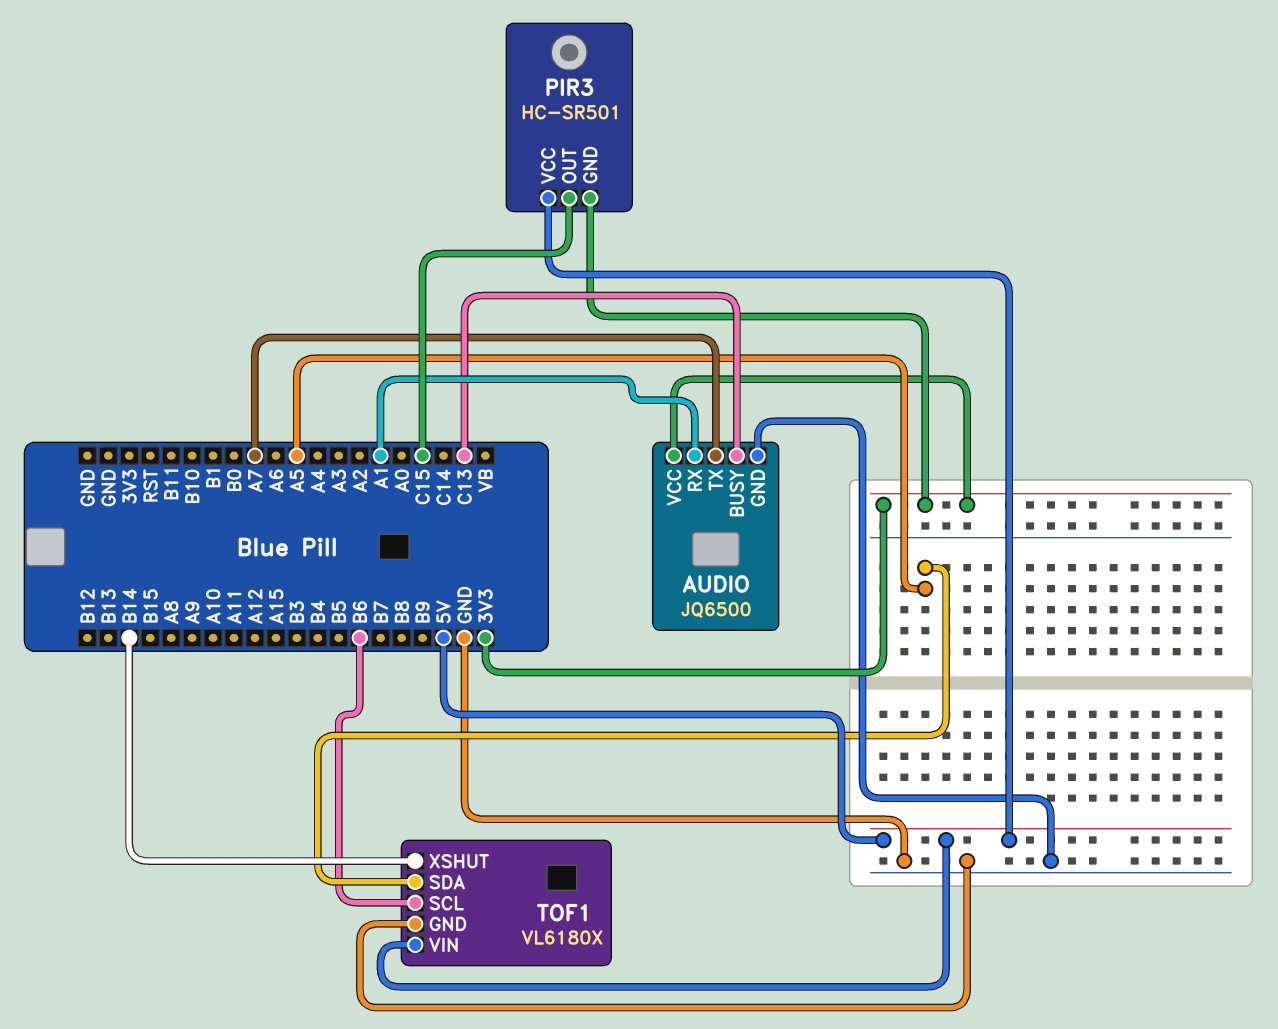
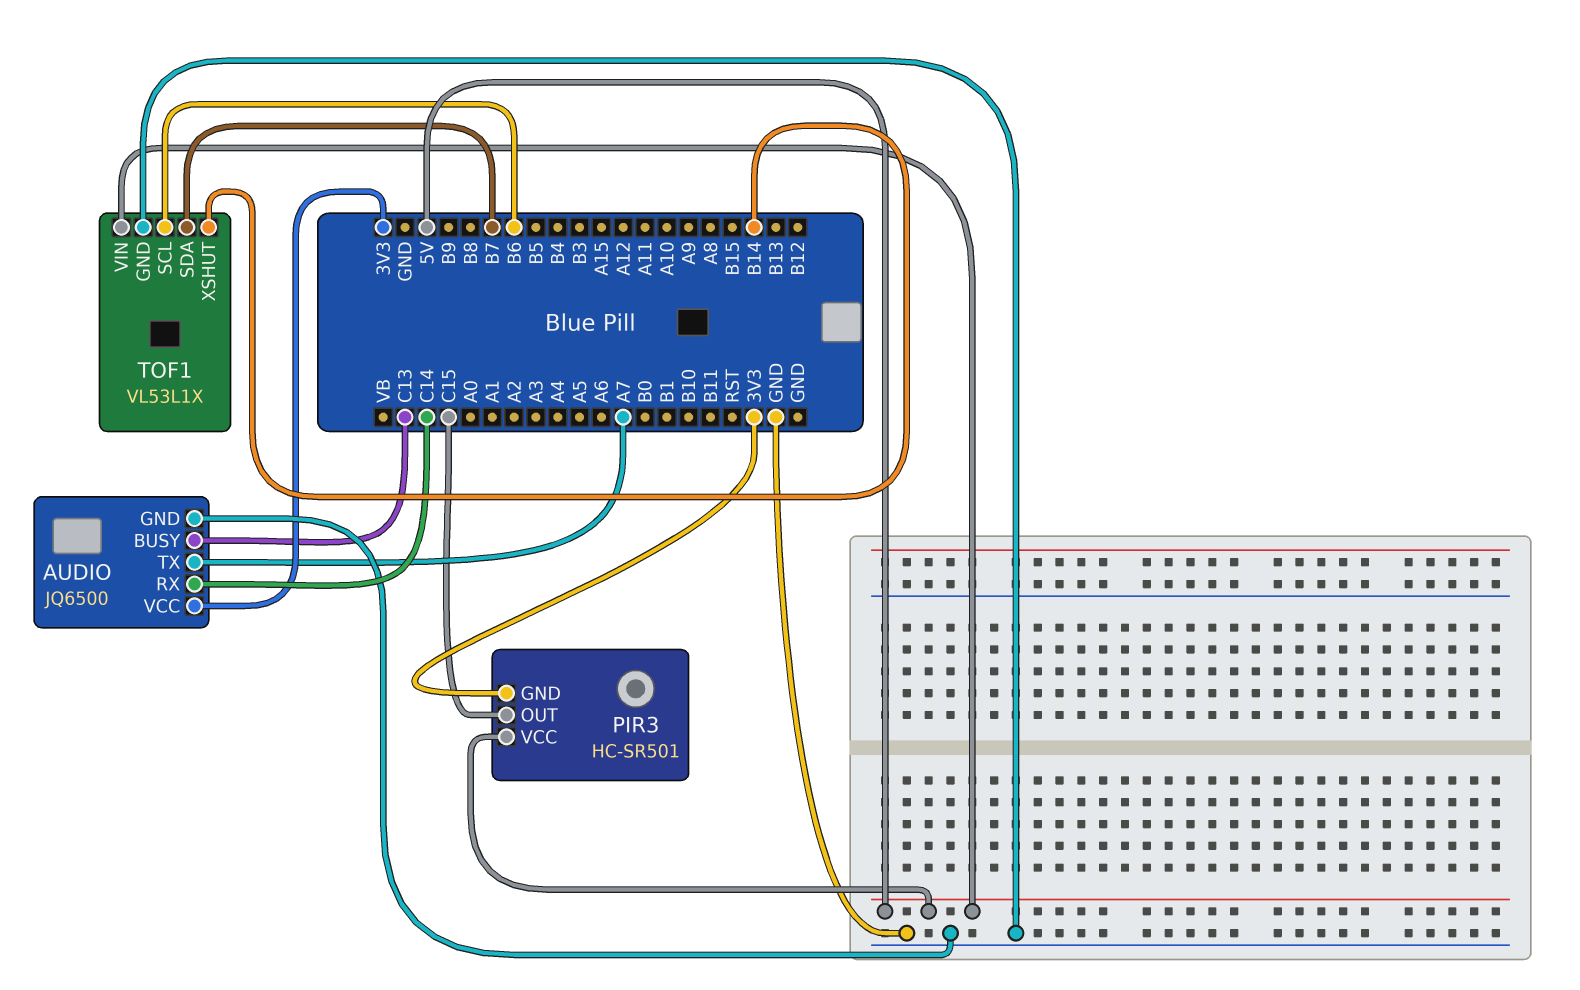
AUDIO pin RX: A1 -> C14
TOF1: VL6180X -> VL53L1X
TOF1 pin SDA: A5 -> B7

